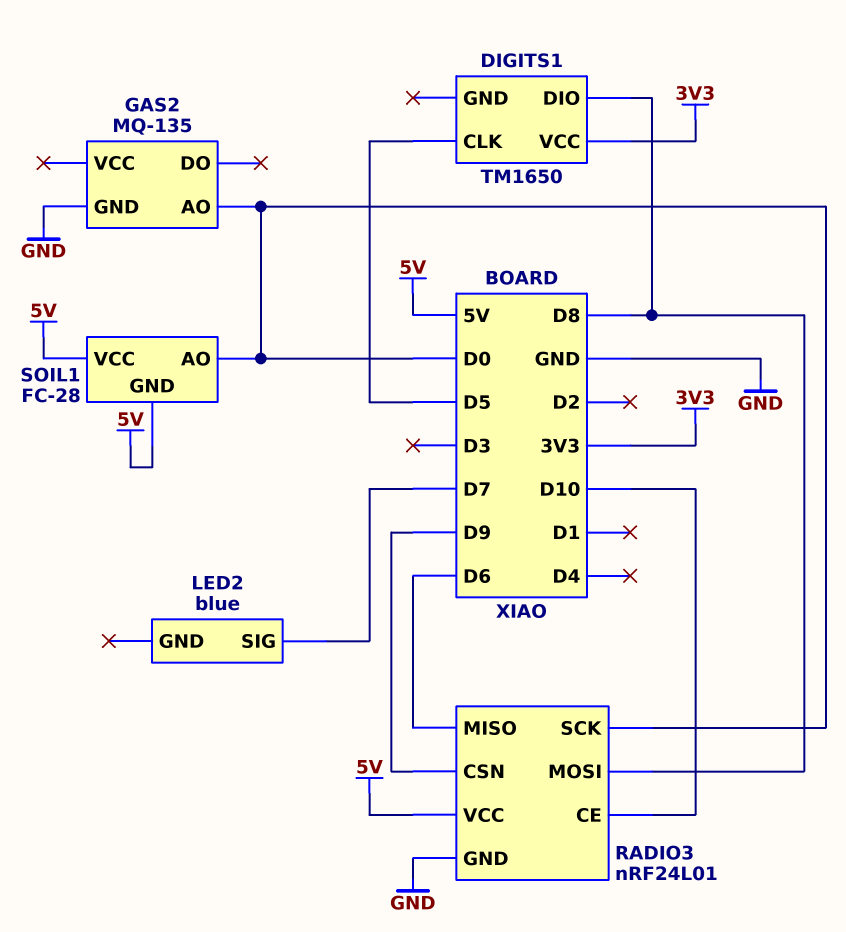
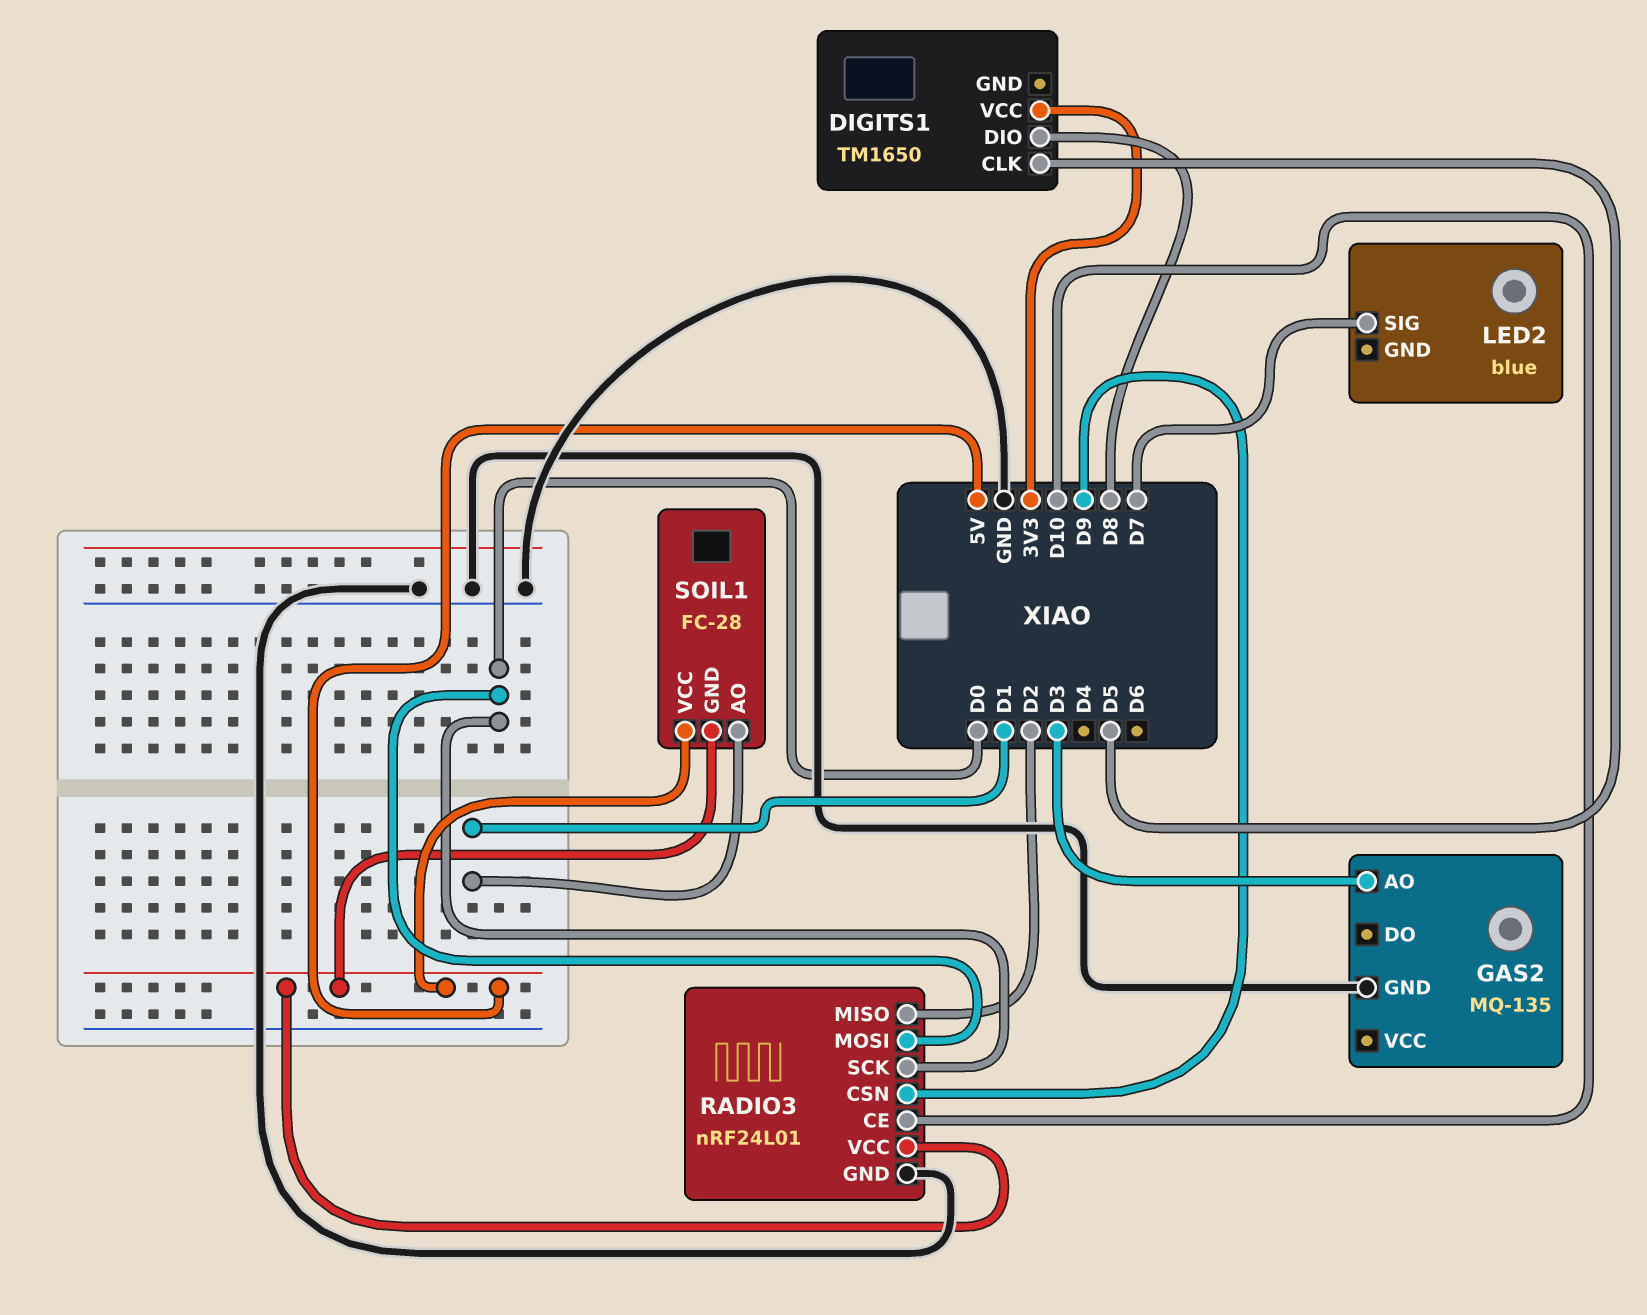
GAS2 pin AO: D0 -> D3
RADIO3 pin MISO: D6 -> D2
RADIO3 pin MOSI: D8 -> D0
SOIL1 pin AO: D0 -> D1

